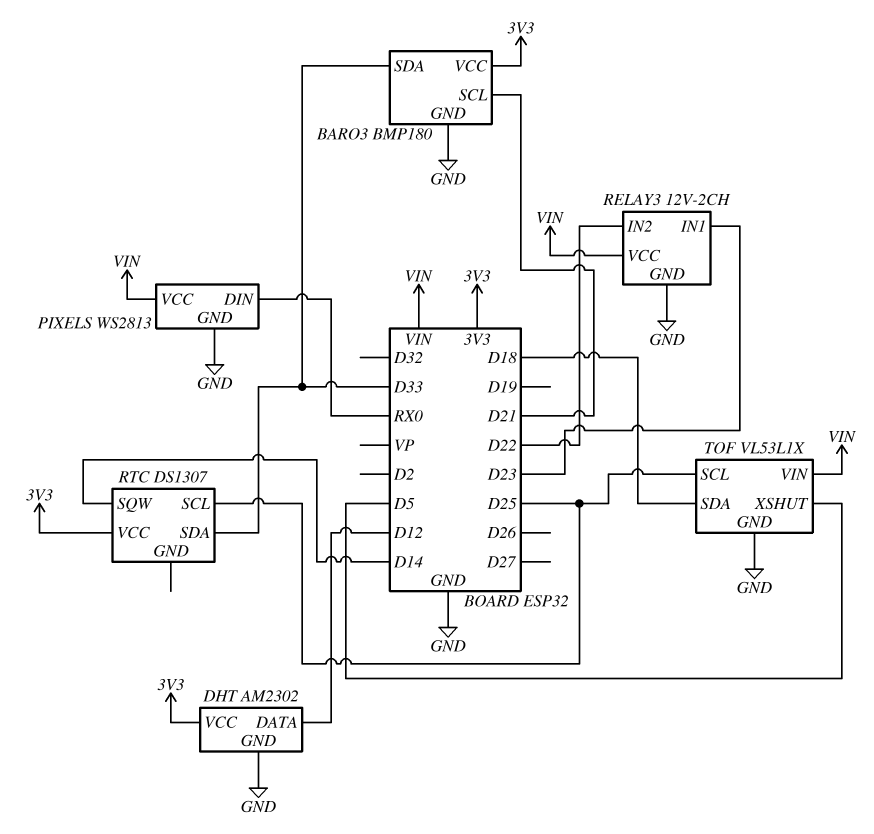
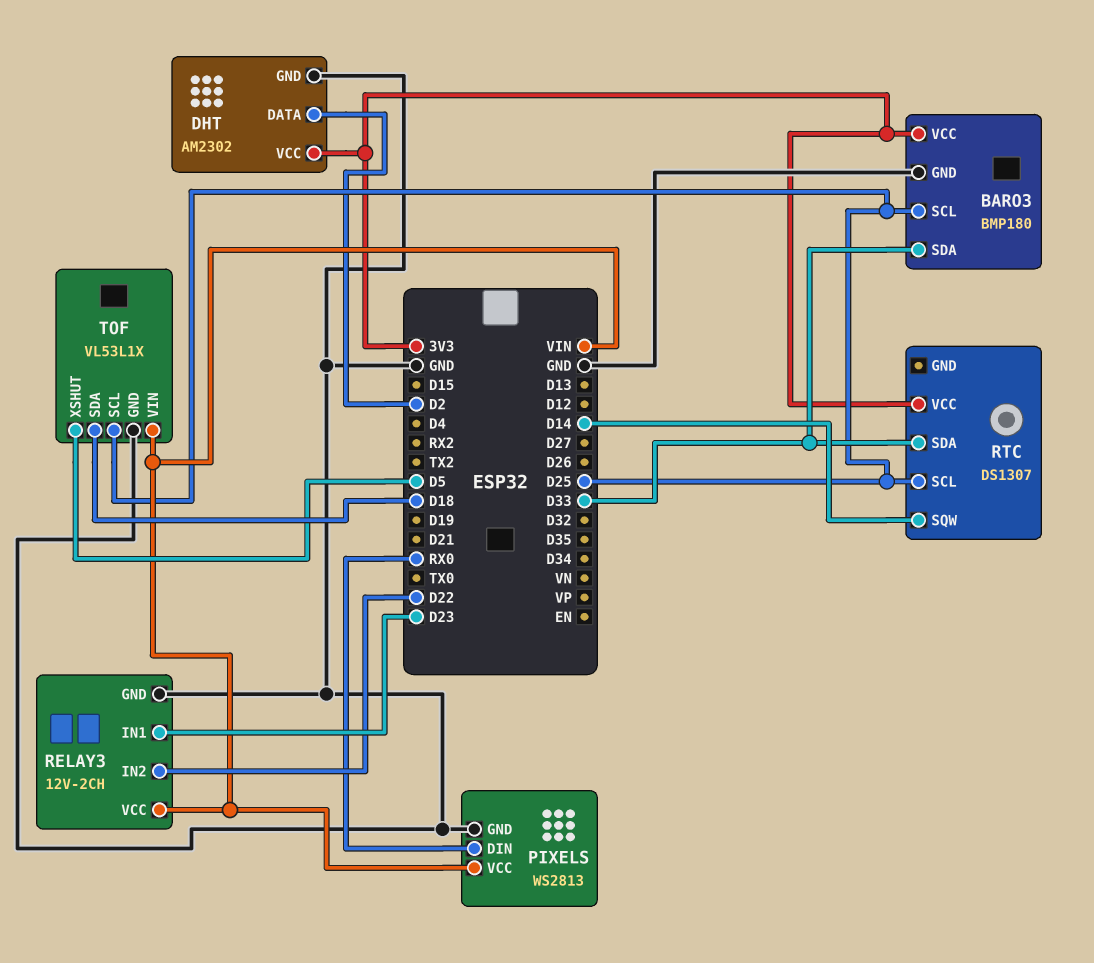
BARO3 pin SCL: D21 -> D25
DHT pin DATA: D12 -> D2

